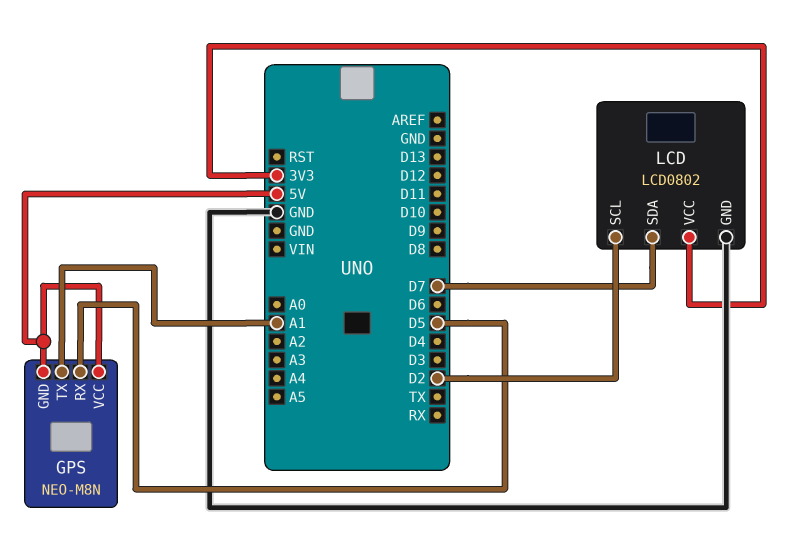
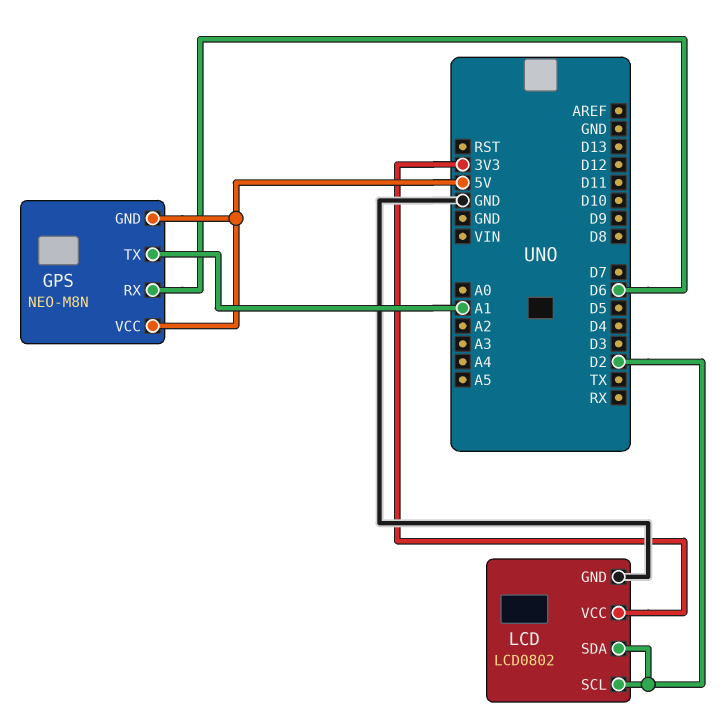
GPS pin RX: D5 -> D6
LCD pin SDA: D7 -> D2

